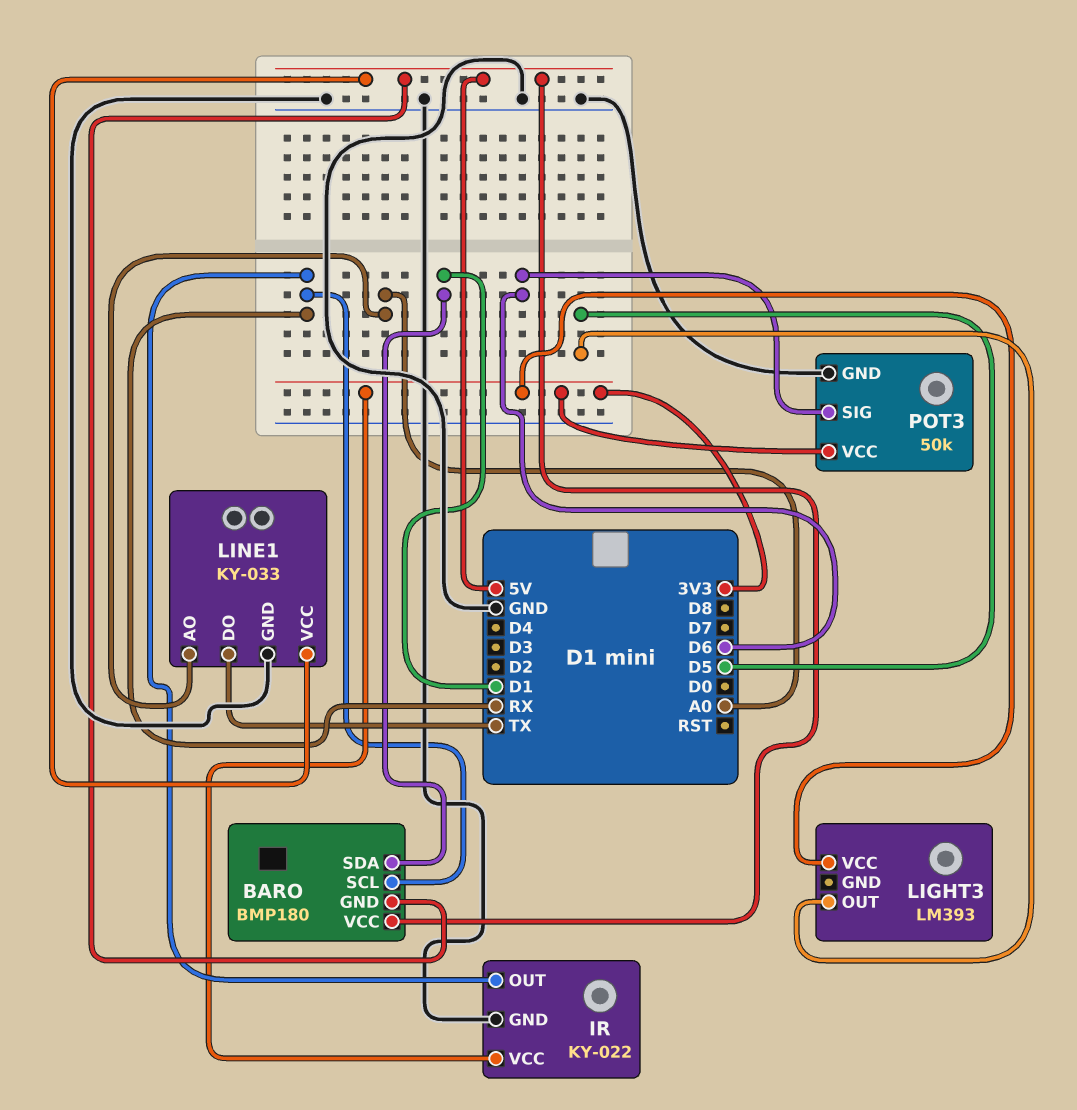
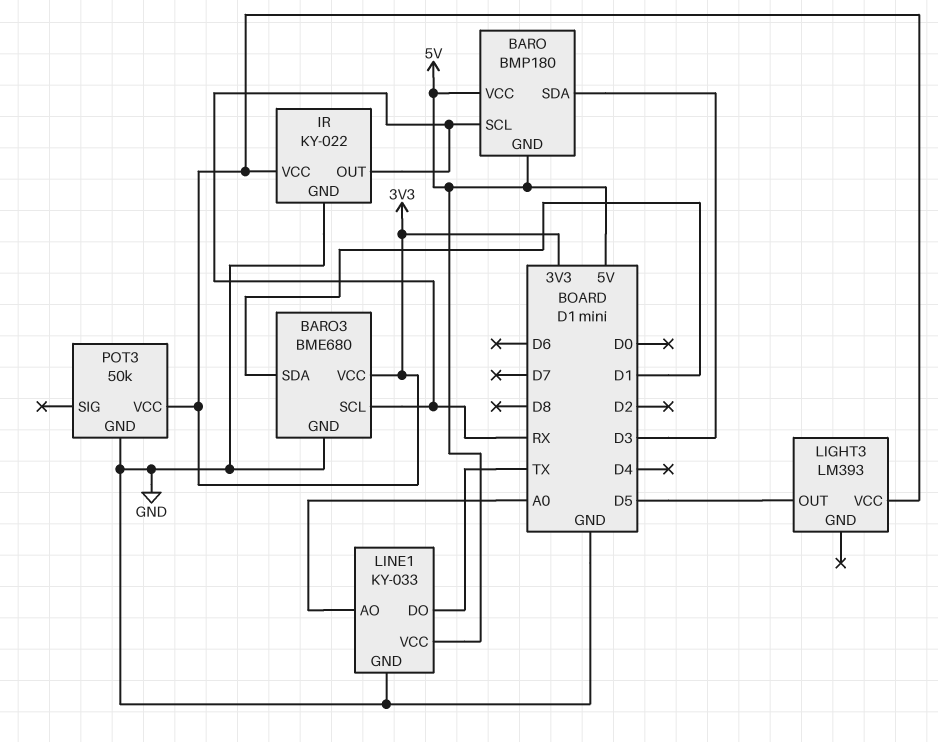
BARO pin SDA: D1 -> D3
BARO3: none -> BME680
BARO3 pin GND: none -> GND
BARO3 pin SCL: none -> RX
BARO3 pin SDA: none -> D1
BARO3 pin VCC: none -> 3V3
POT3 pin SIG: D6 -> none

